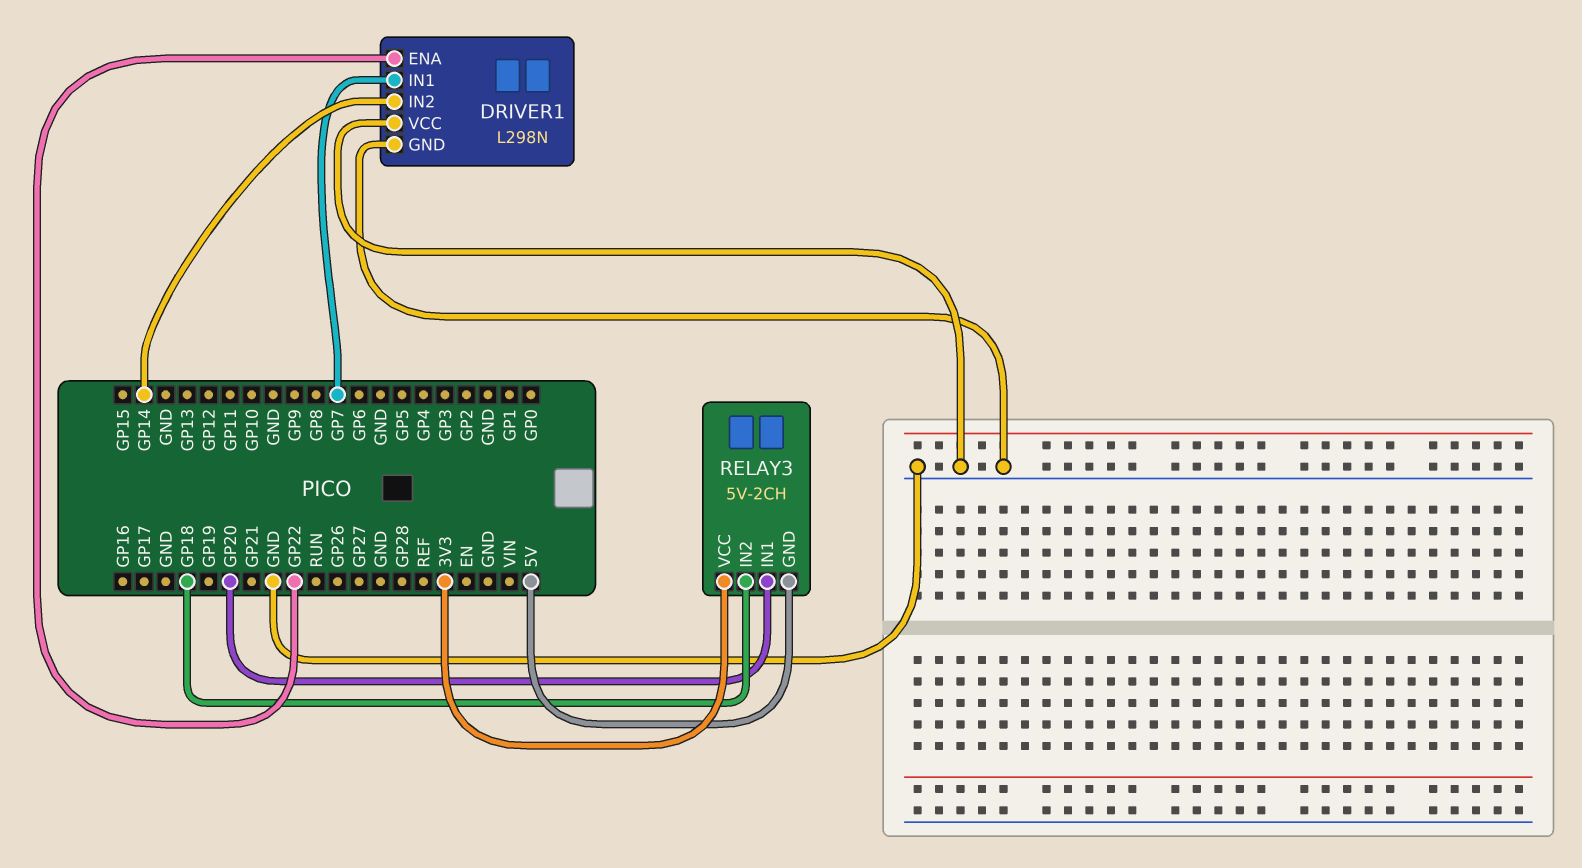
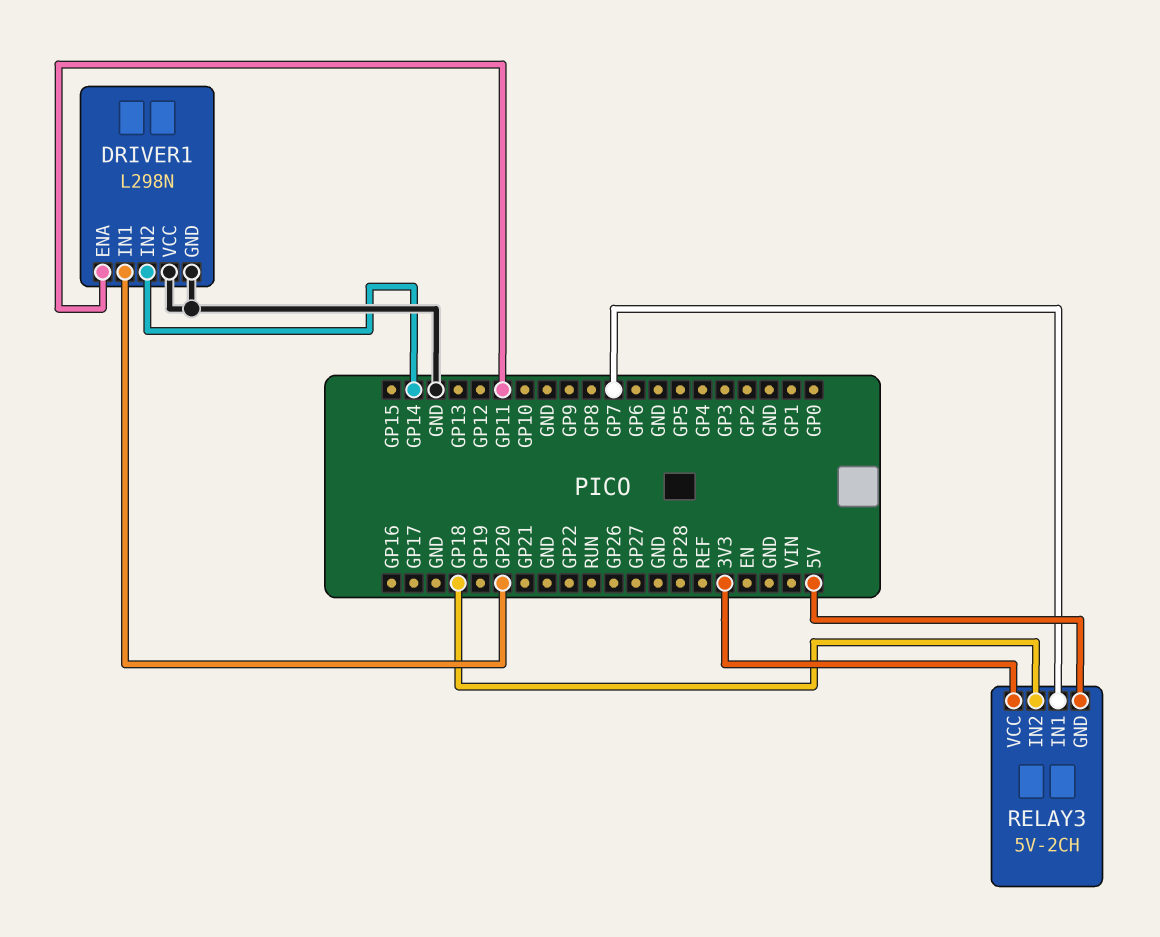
DRIVER1 pin ENA: GP22 -> GP11
DRIVER1 pin IN1: GP7 -> GP20
RELAY3 pin IN1: GP20 -> GP7

